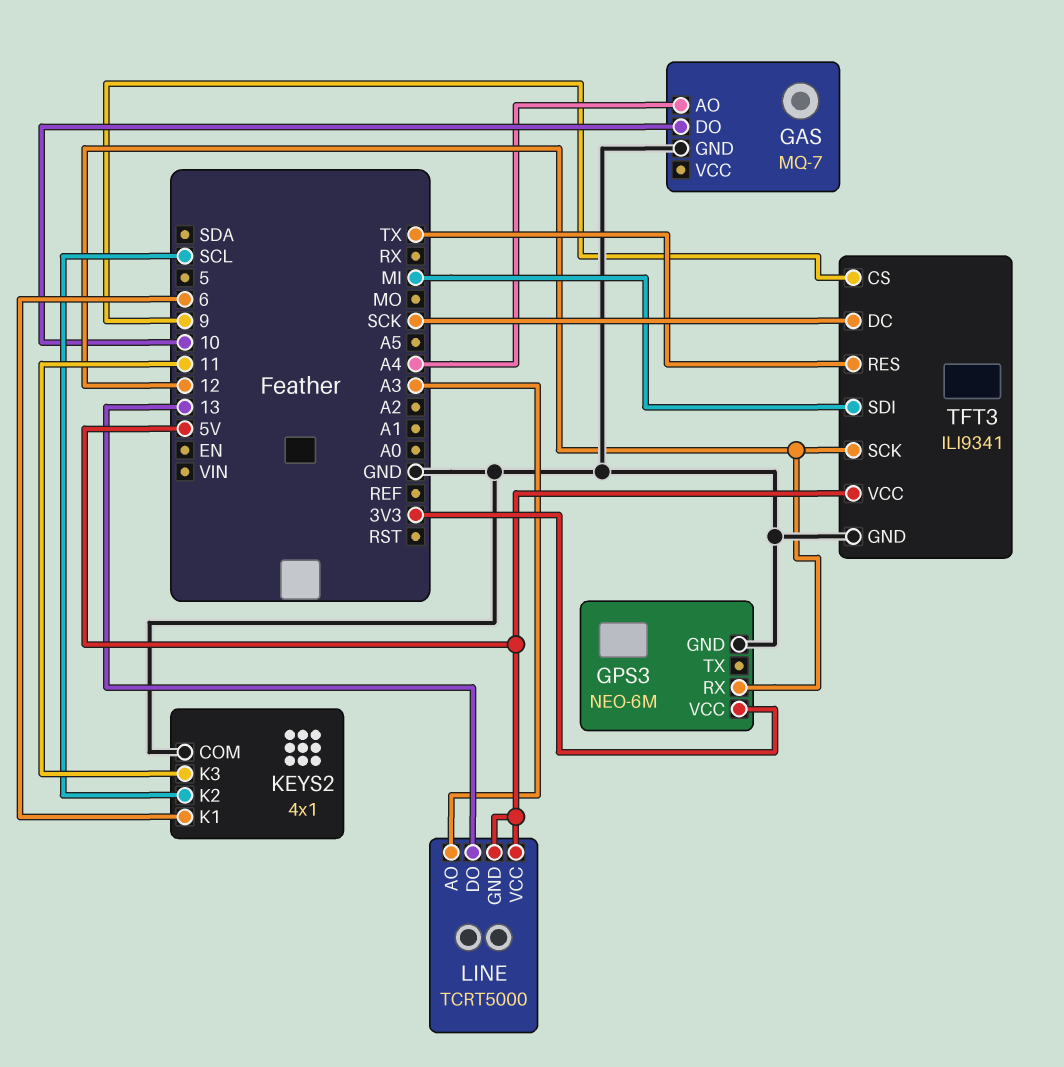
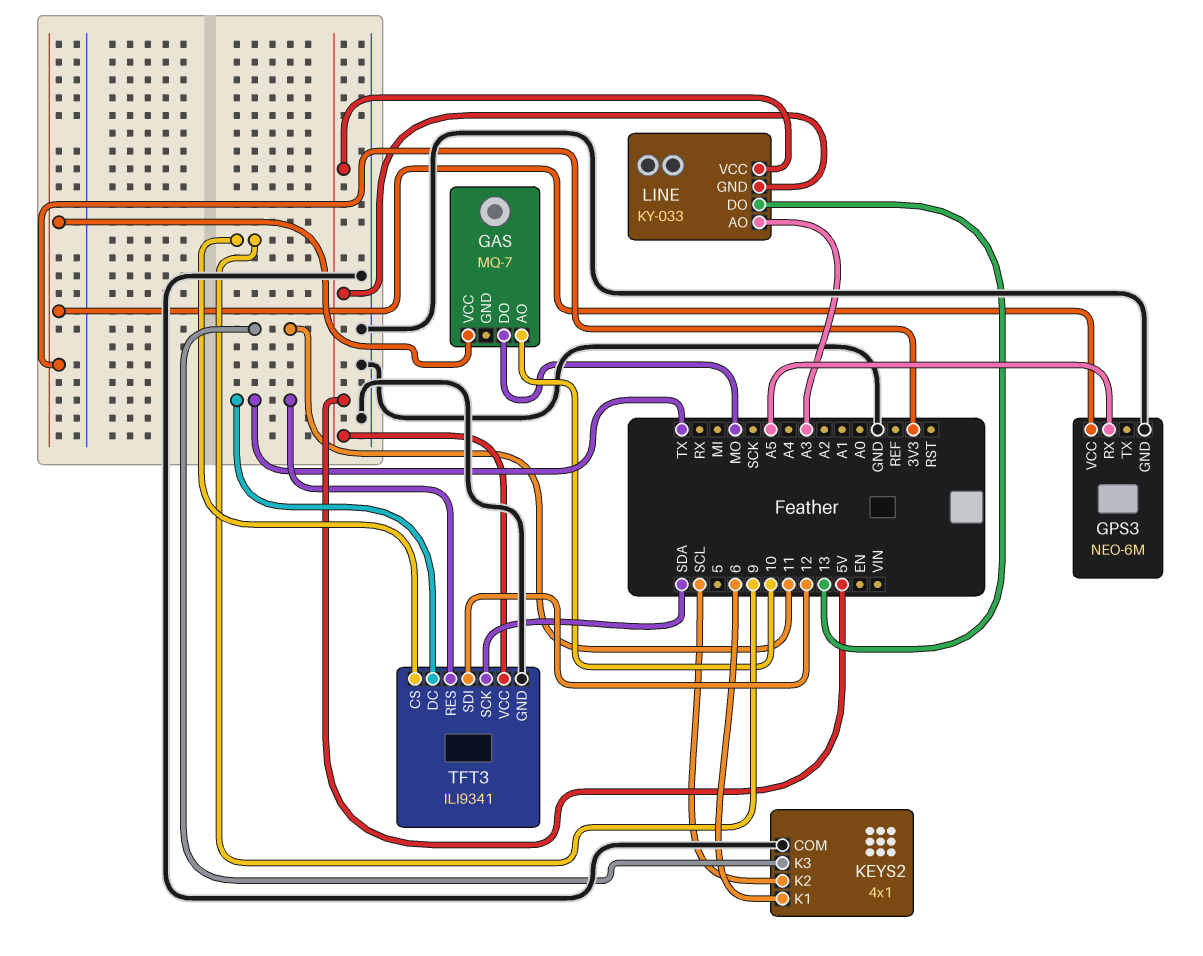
GAS pin AO: A4 -> 10
GAS pin DO: 10 -> MO
GAS pin GND: GND -> none
GAS pin VCC: none -> 3V3
GPS3 pin RX: 12 -> A5
LINE: TCRT5000 -> KY-033
TFT3 pin DC: SCK -> TX
TFT3 pin SCK: 12 -> SDA
TFT3 pin SDI: MI -> 12

